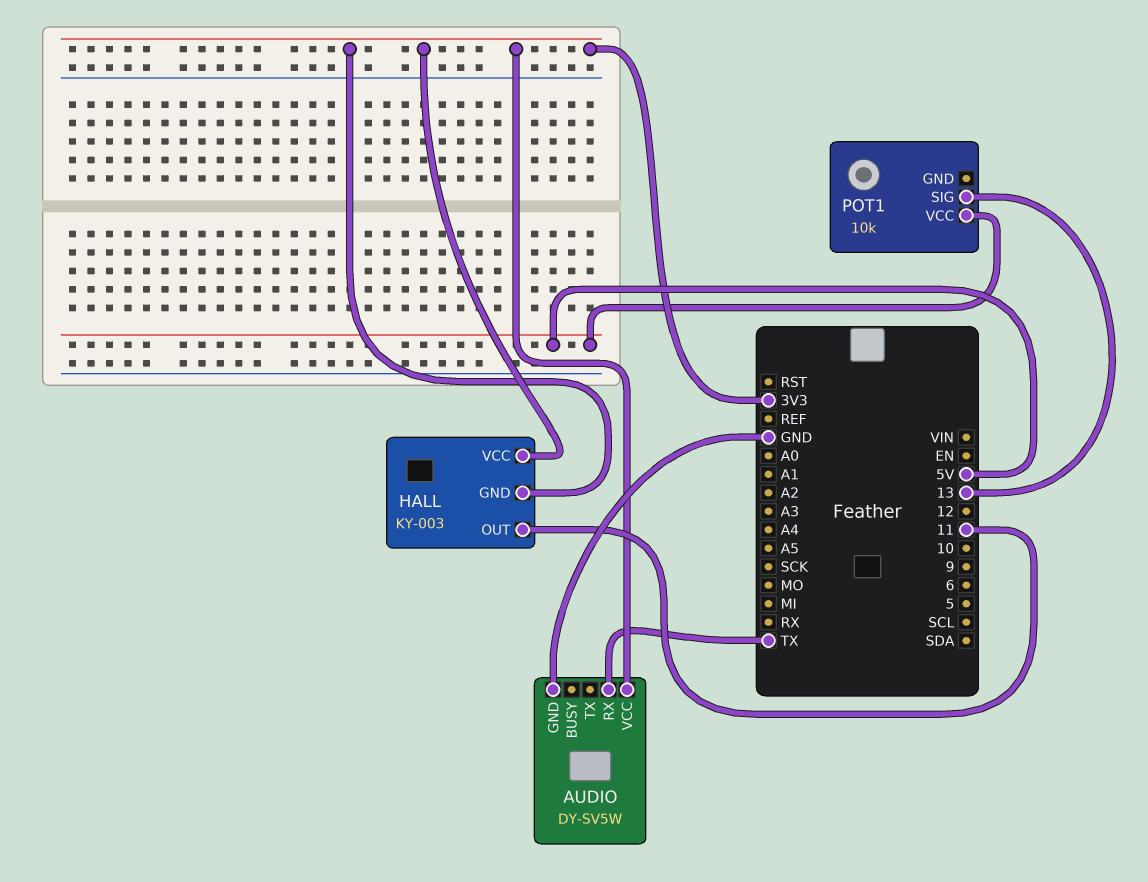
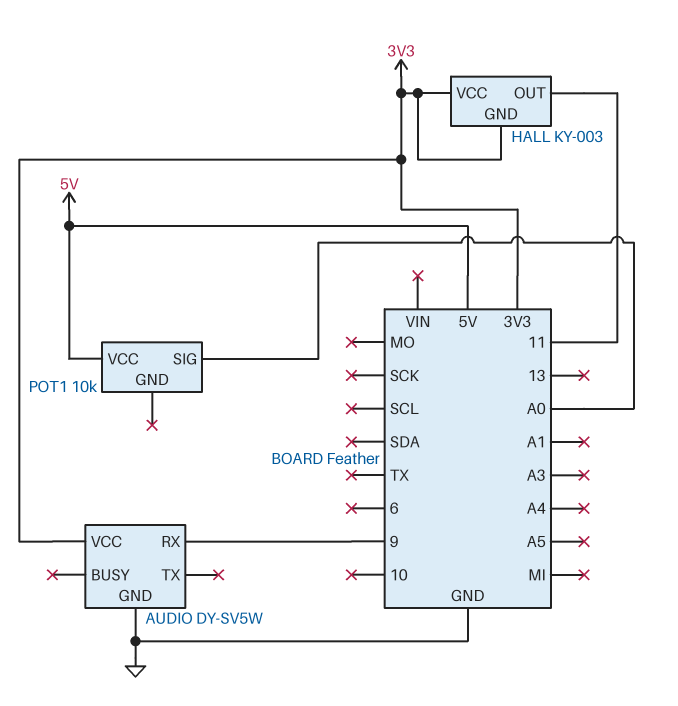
AUDIO pin RX: TX -> 9
POT1 pin SIG: 13 -> A0

